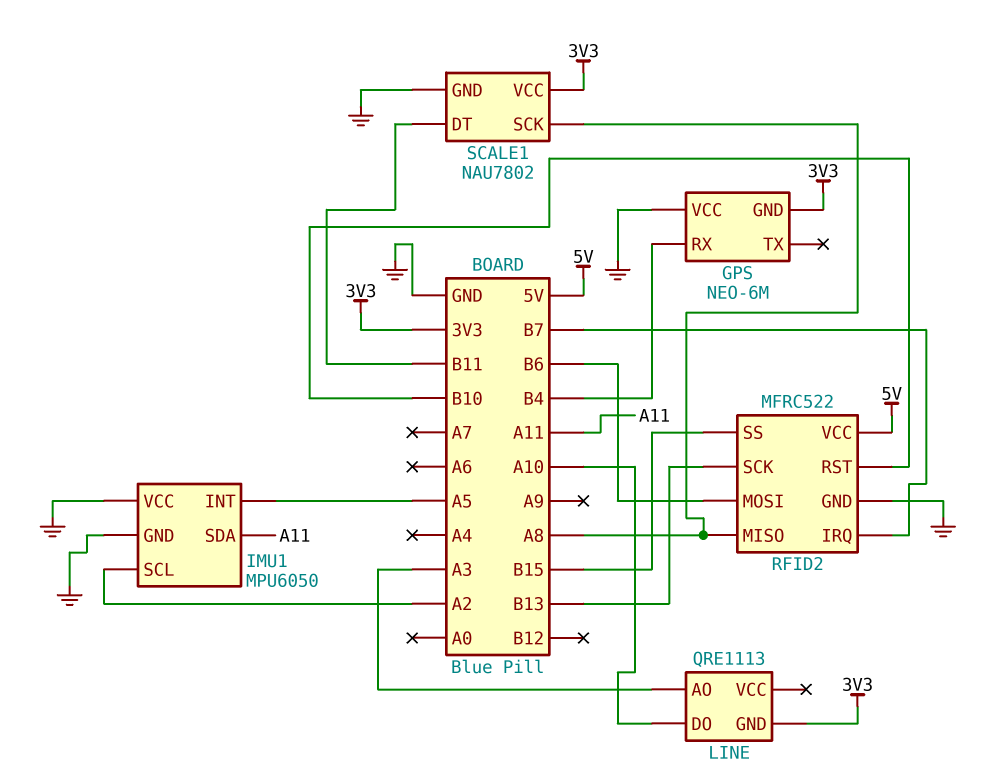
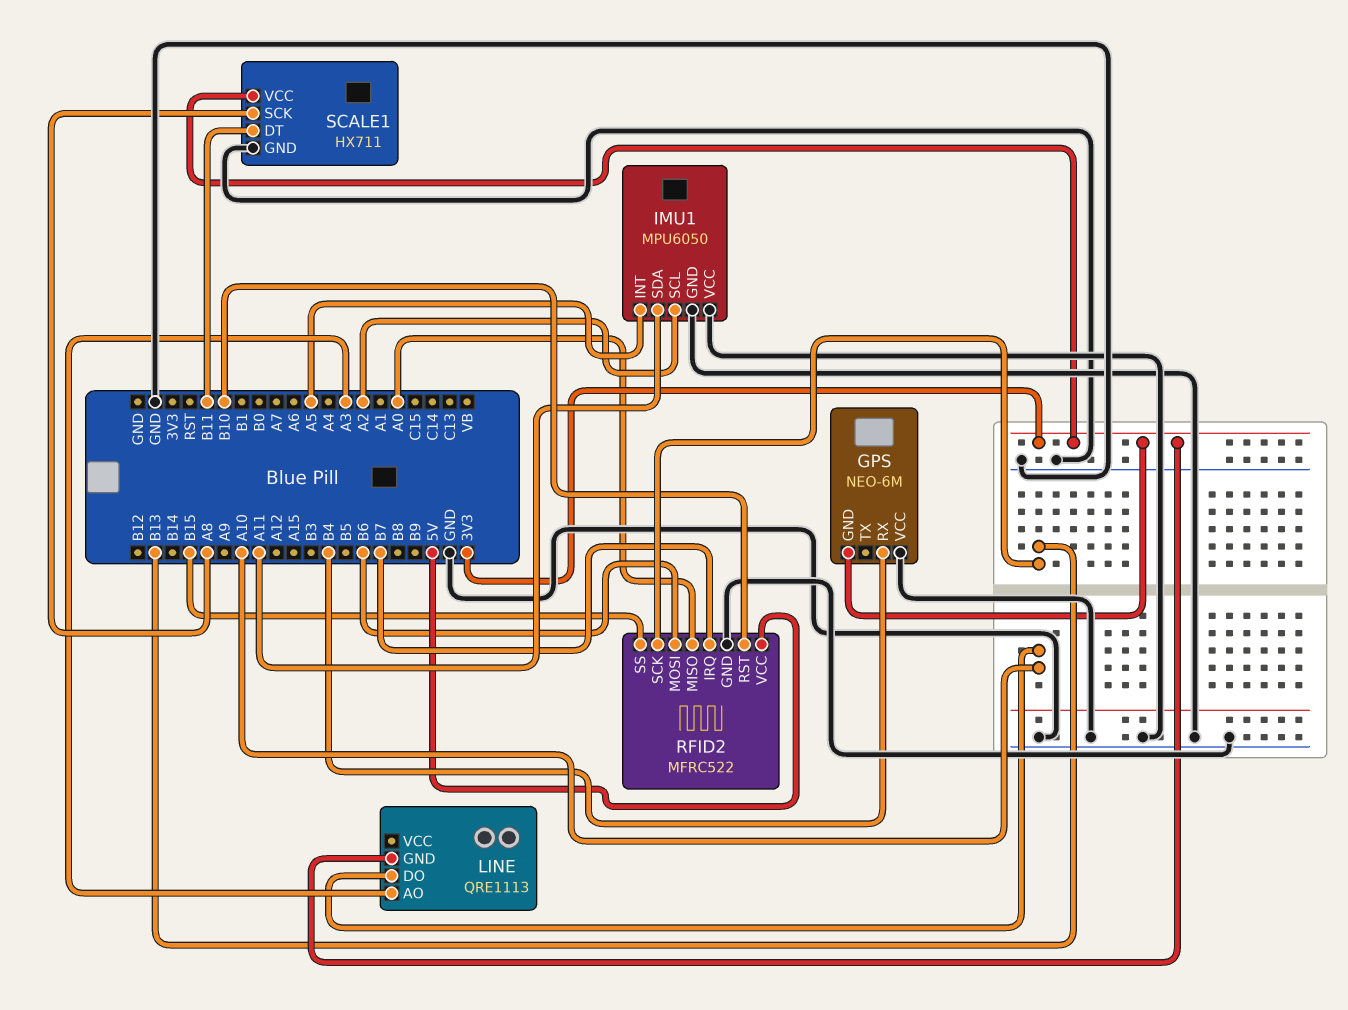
RFID2 pin MISO: A8 -> A0
SCALE1: NAU7802 -> HX711

